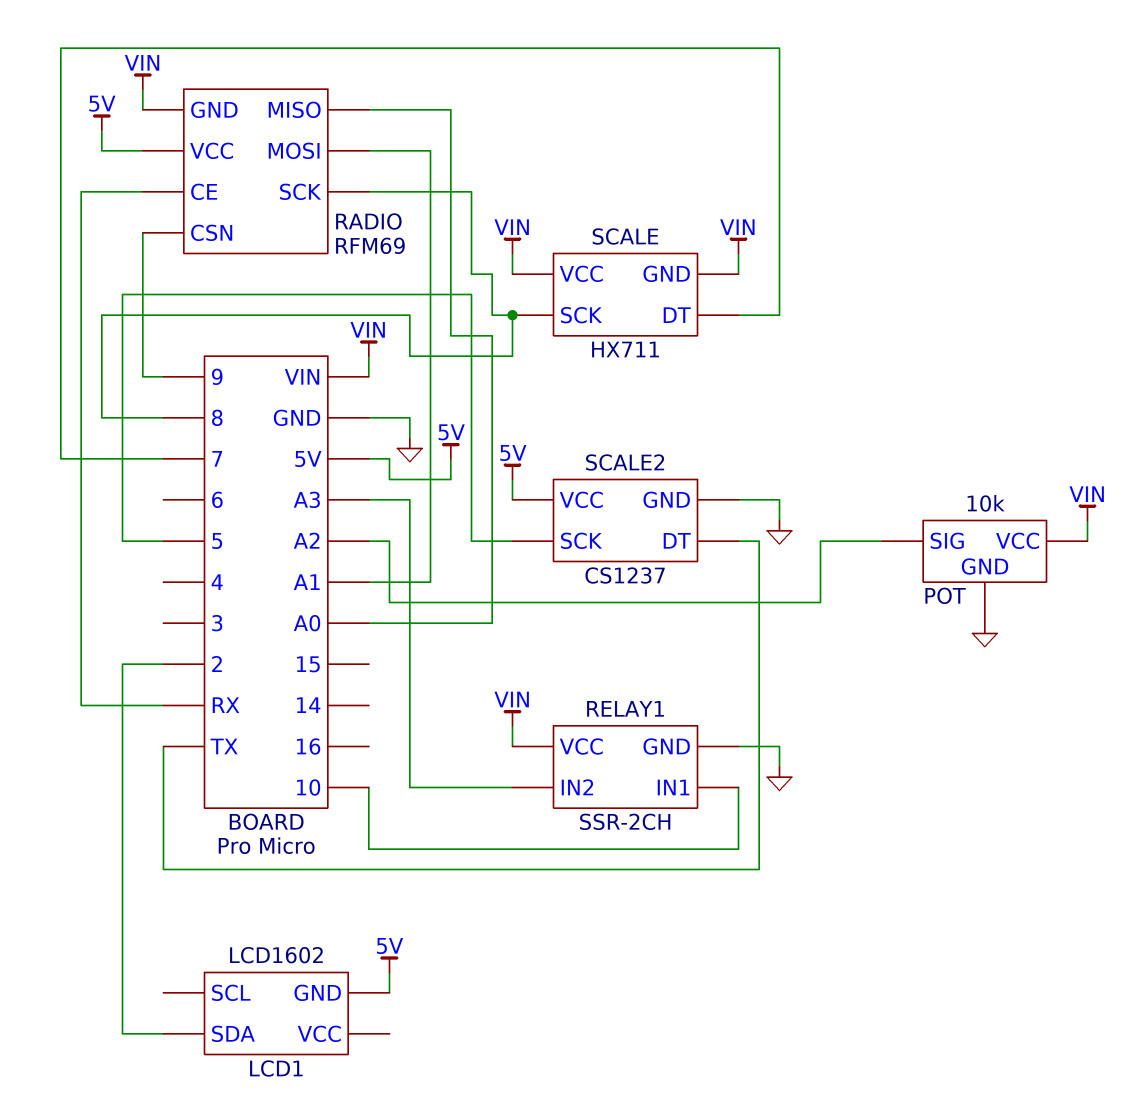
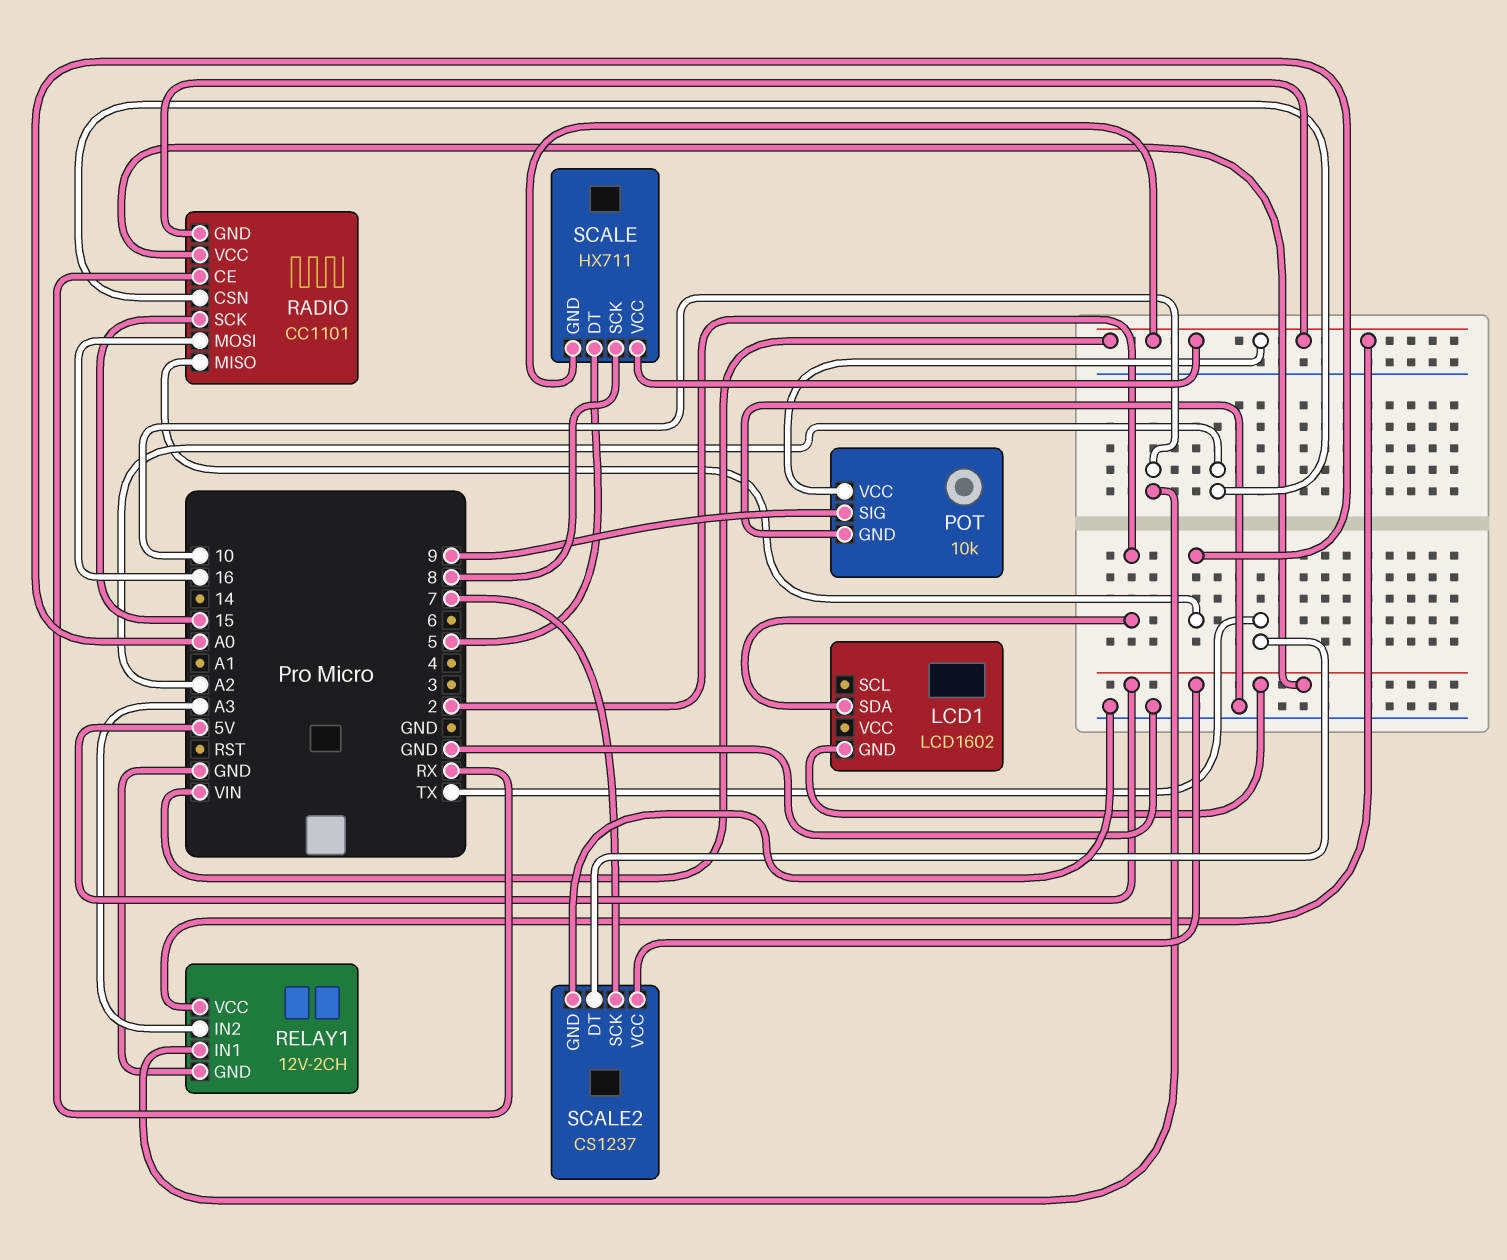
POT pin SIG: A2 -> 9
RADIO: RFM69 -> CC1101
RADIO pin CSN: 9 -> A2
RADIO pin MOSI: A1 -> 16
RADIO pin SCK: 8 -> 15
RELAY1: SSR-2CH -> 12V-2CH
SCALE pin DT: 7 -> 5
SCALE2 pin SCK: 5 -> 7

